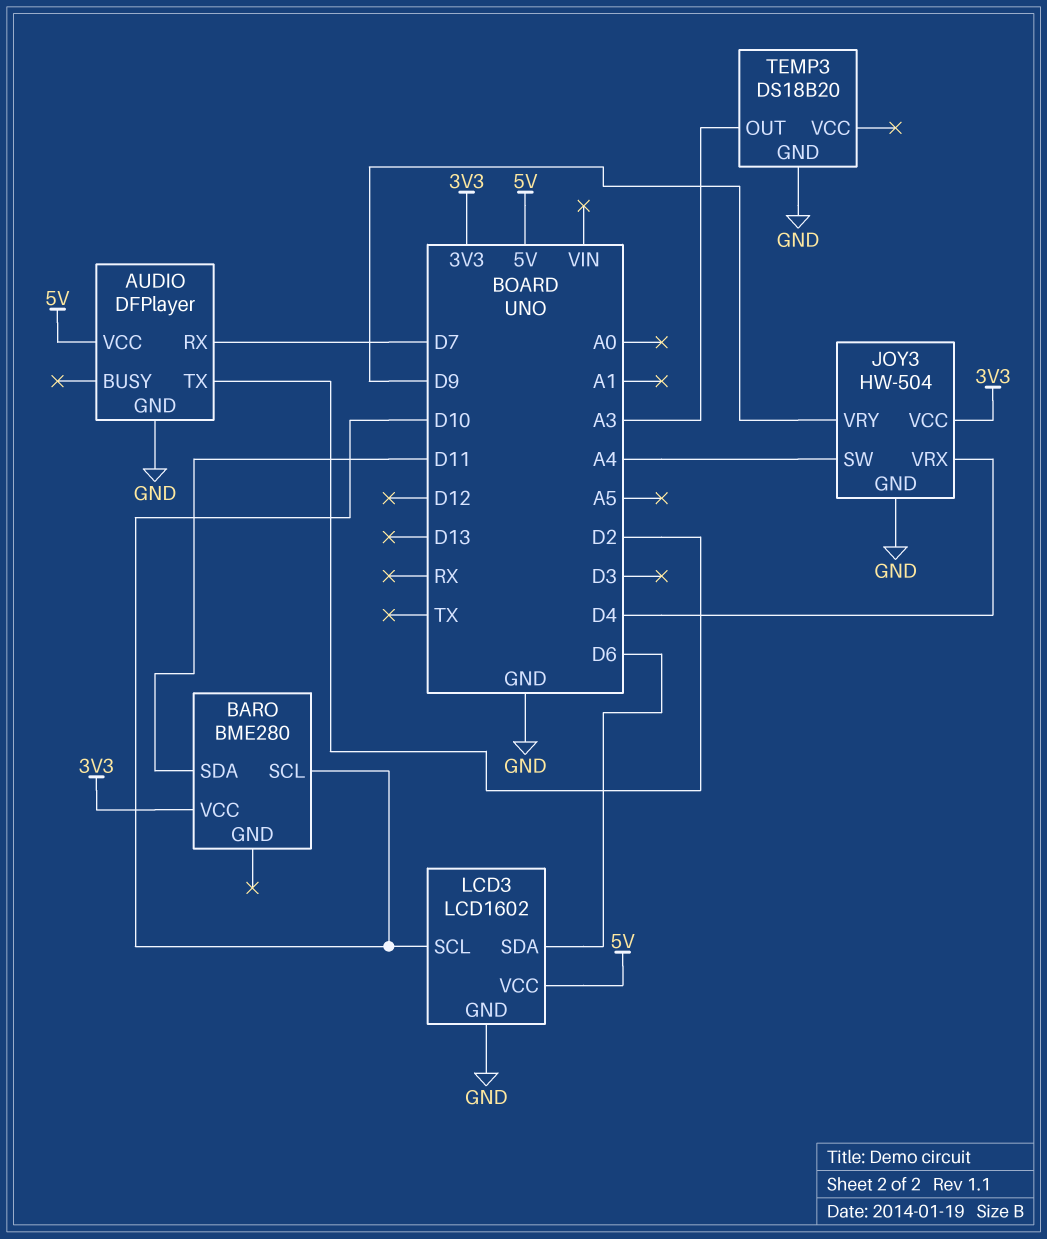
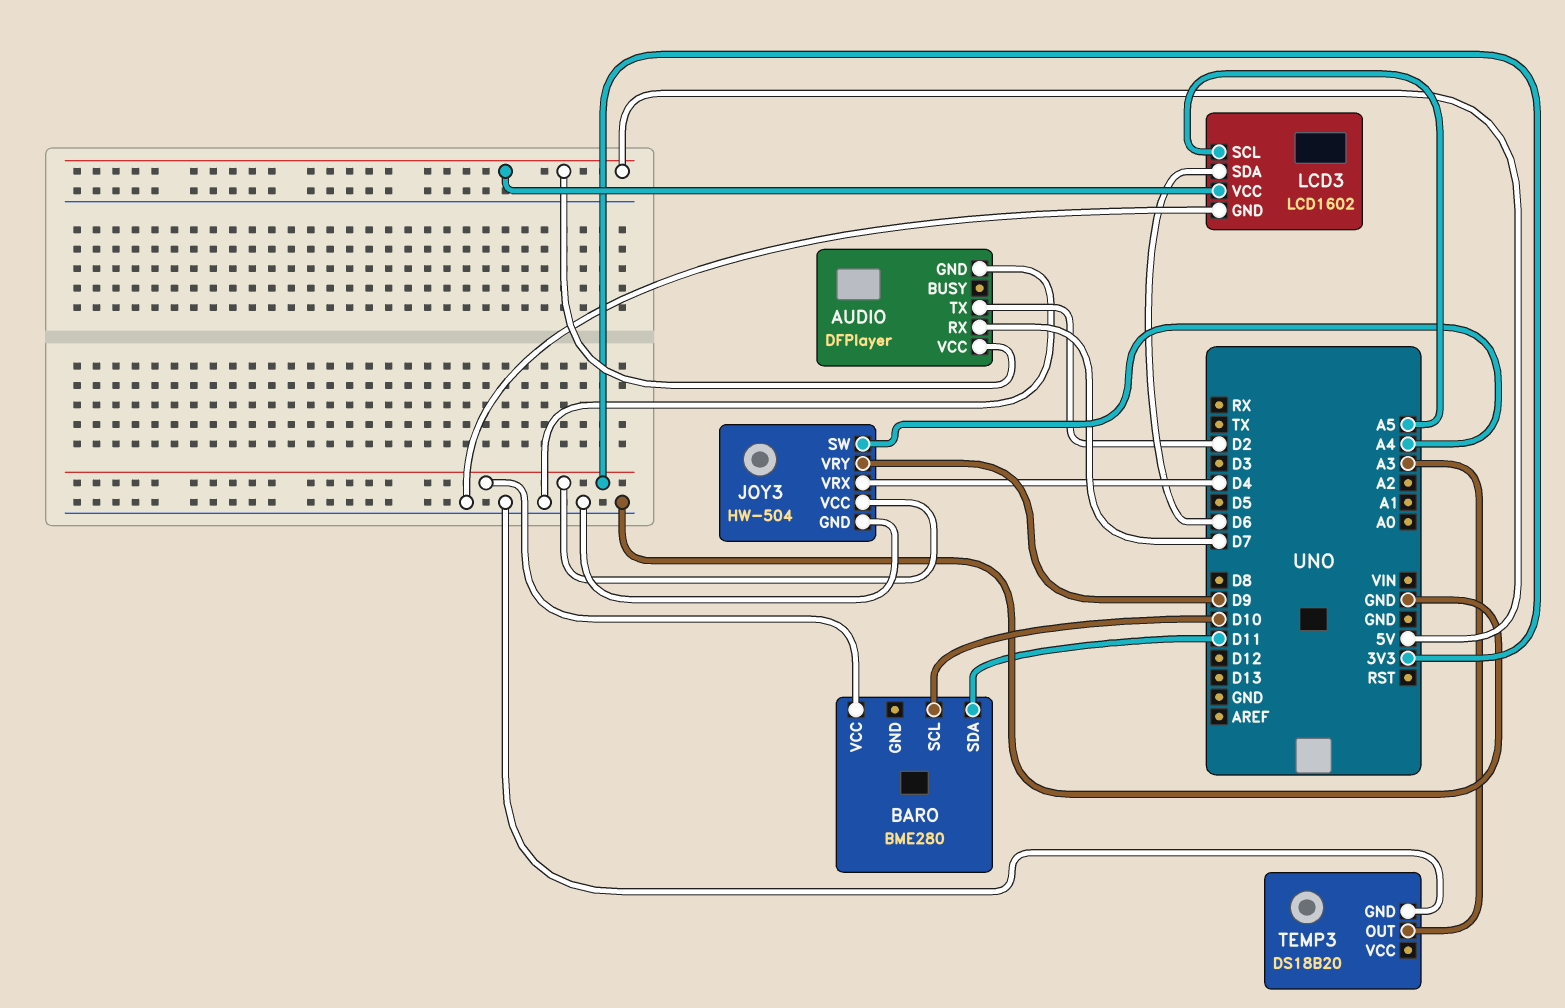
LCD3 pin SCL: D10 -> A5

